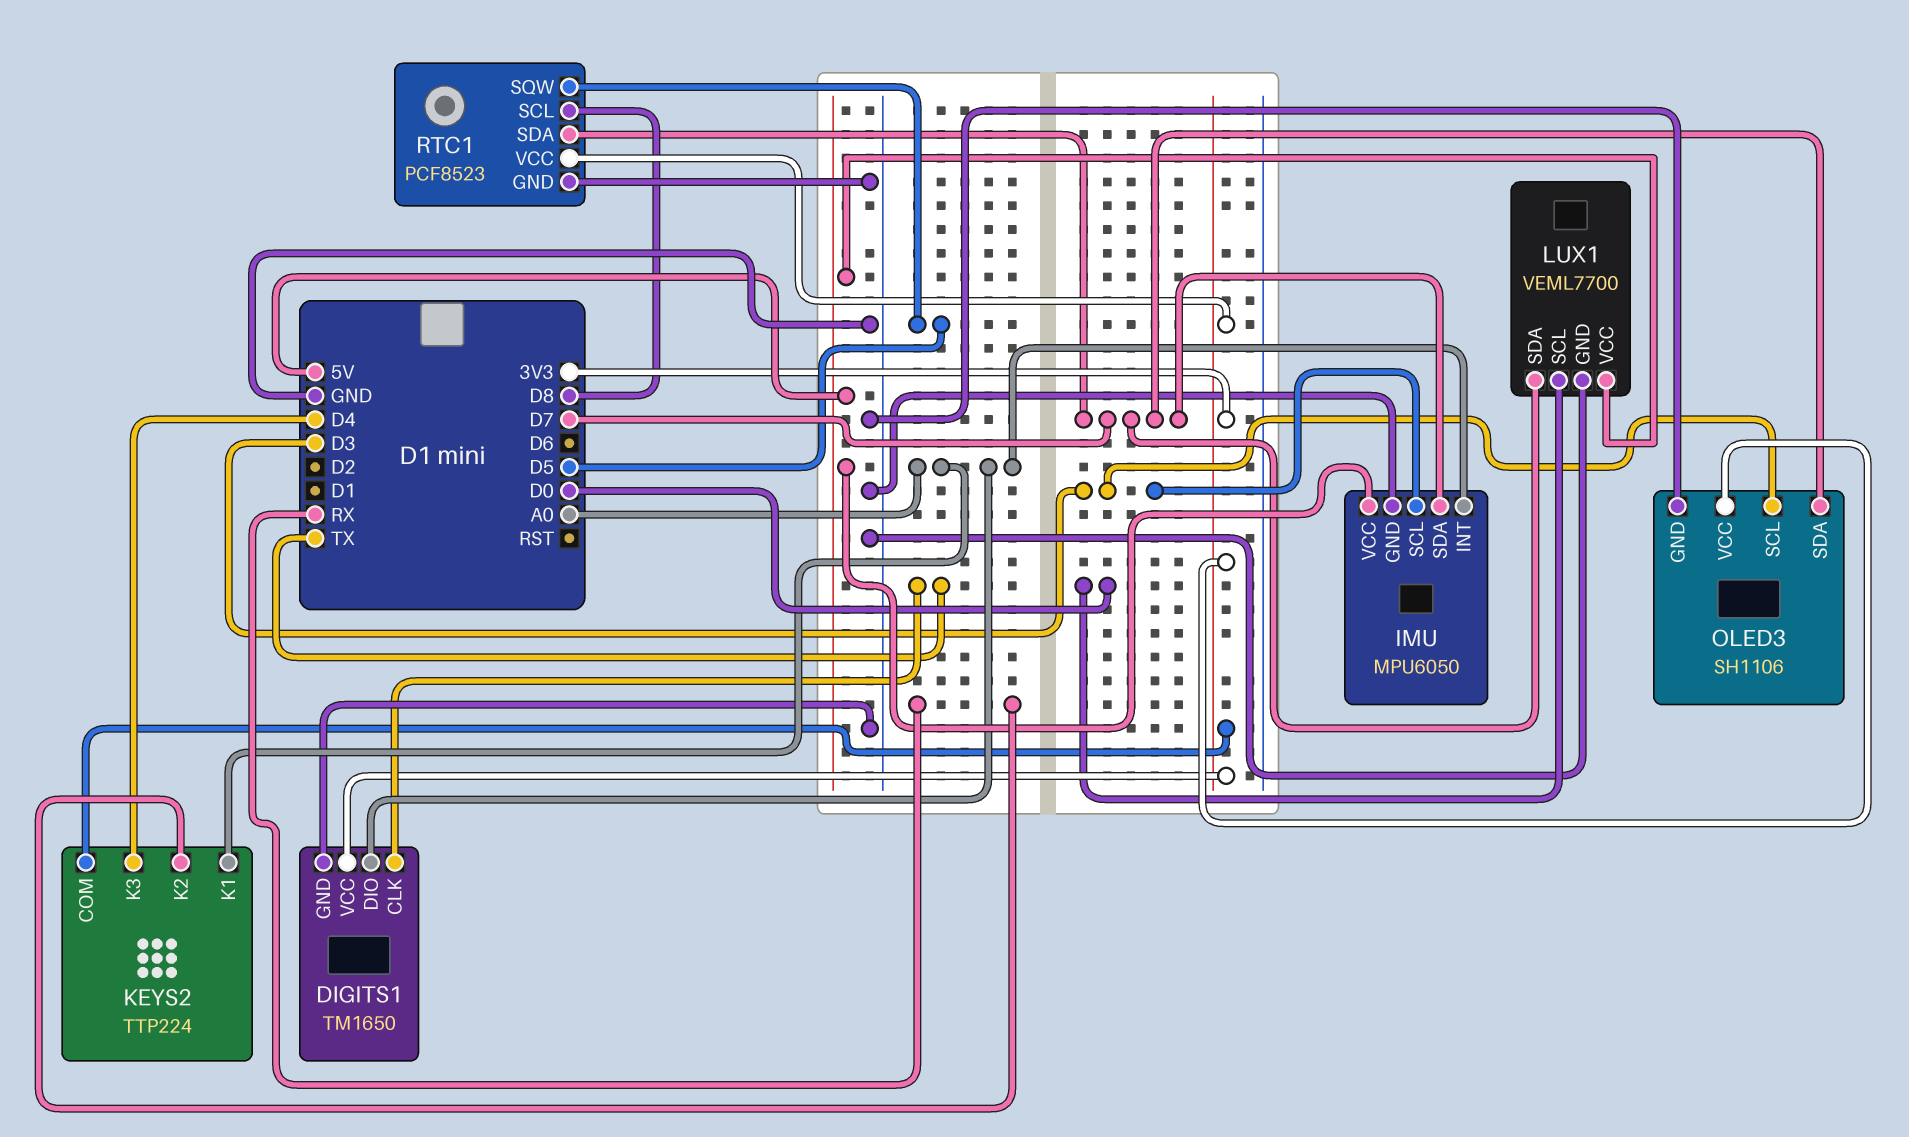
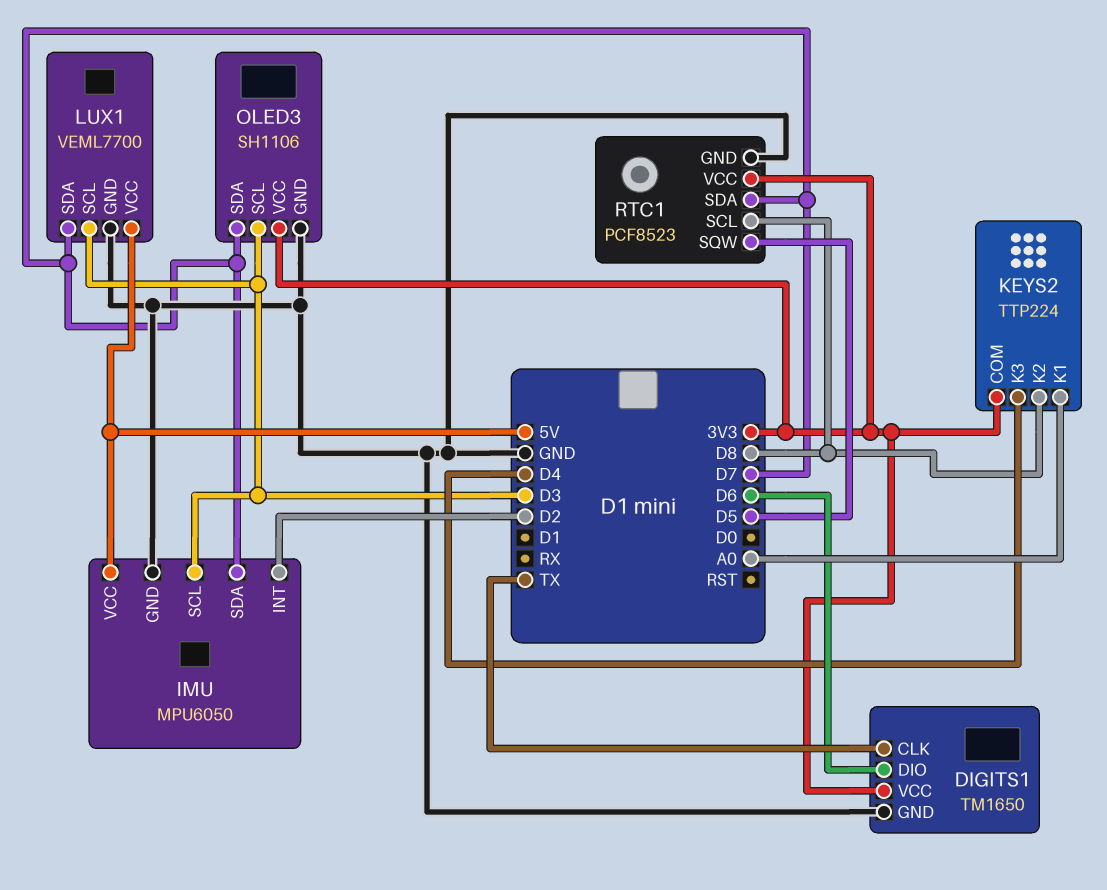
DIGITS1 pin DIO: A0 -> D6
IMU pin INT: A0 -> D2
KEYS2 pin K2: RX -> D8
LUX1 pin SCL: D0 -> D3

